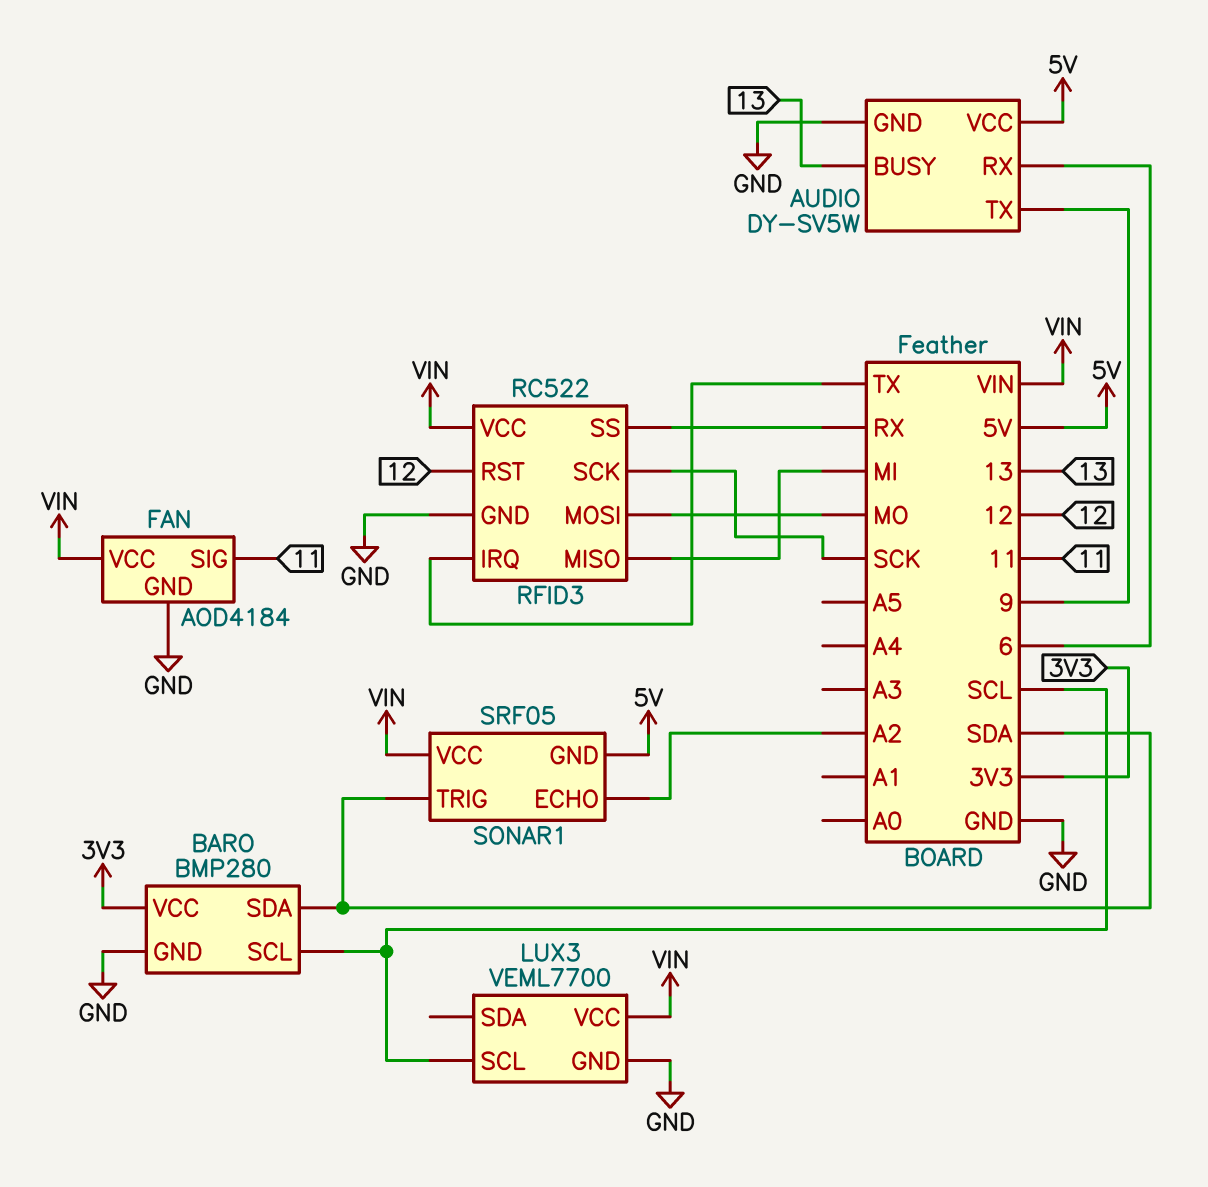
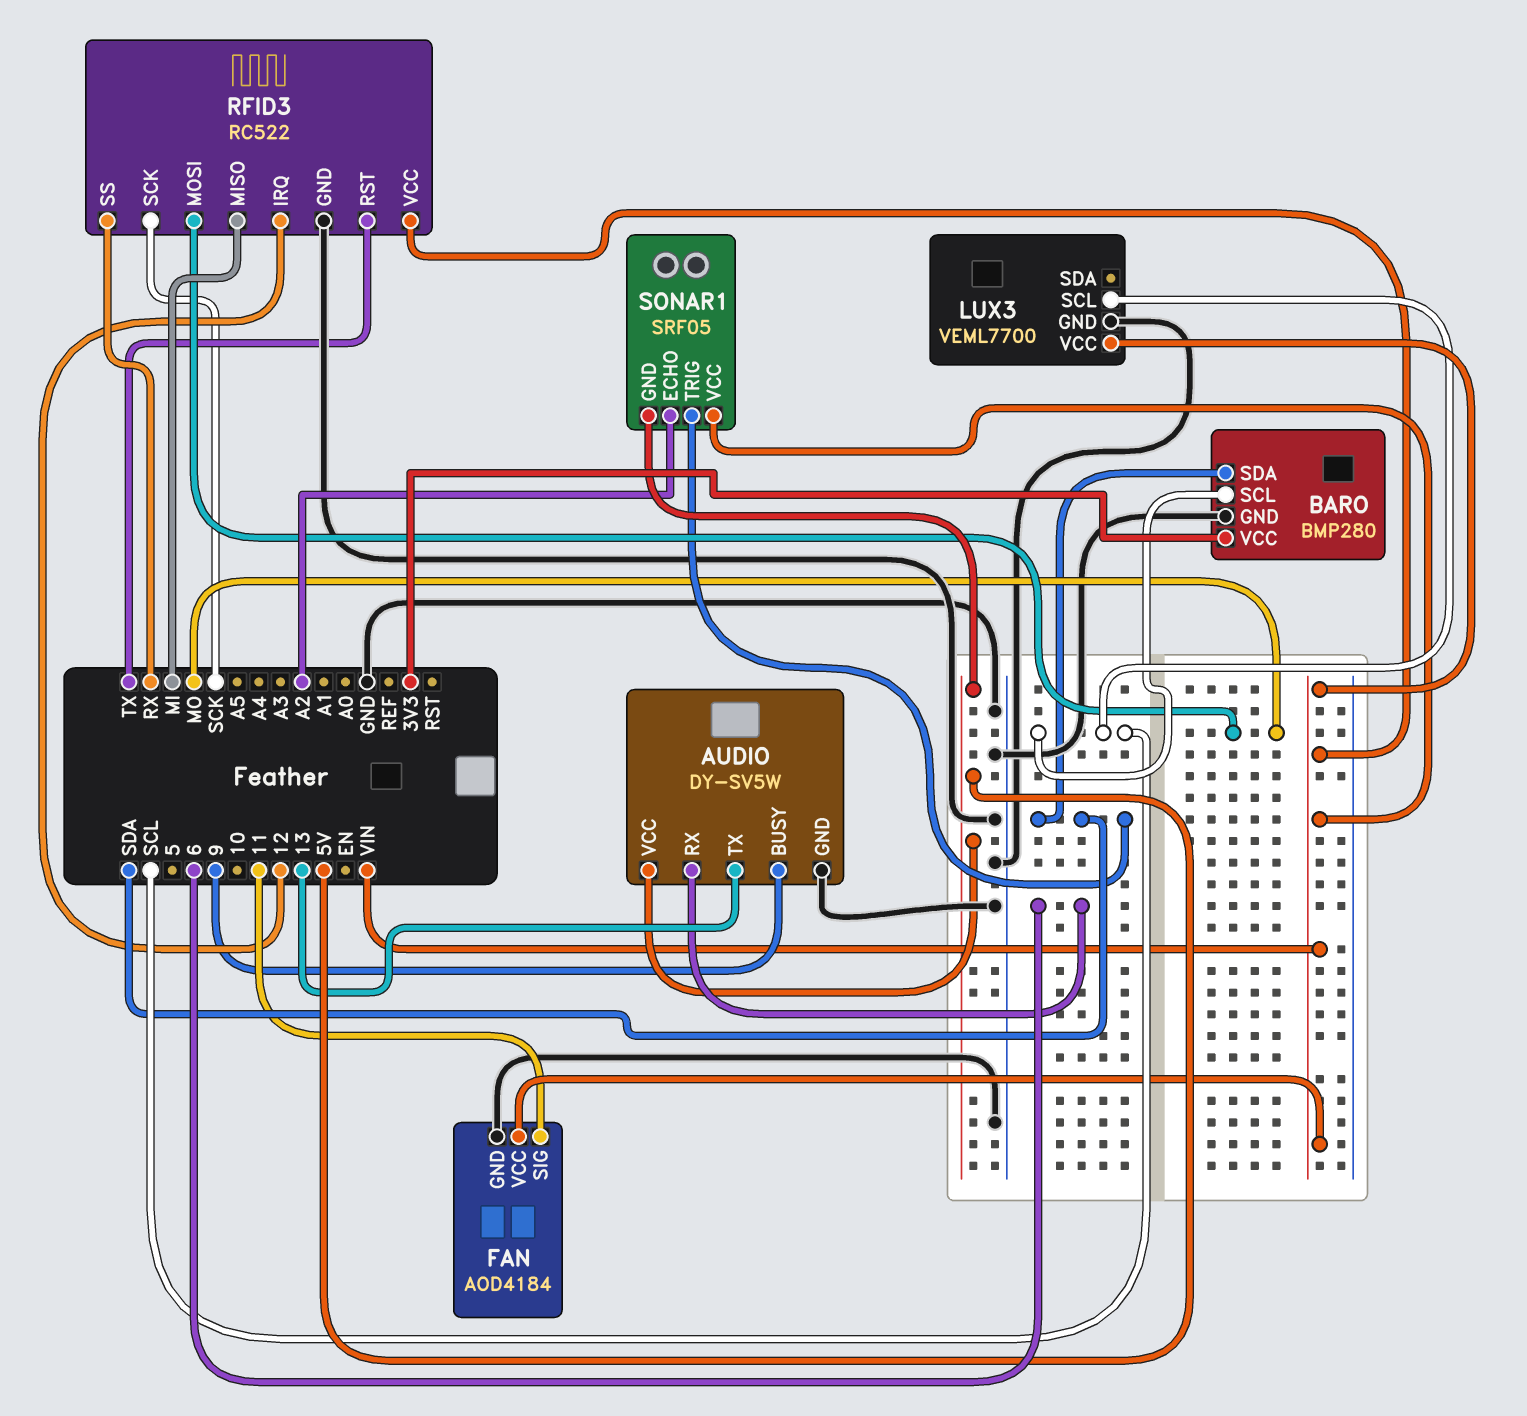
AUDIO pin BUSY: 13 -> 9
AUDIO pin TX: 9 -> 13
RFID3 pin IRQ: TX -> 12
RFID3 pin RST: 12 -> TX

